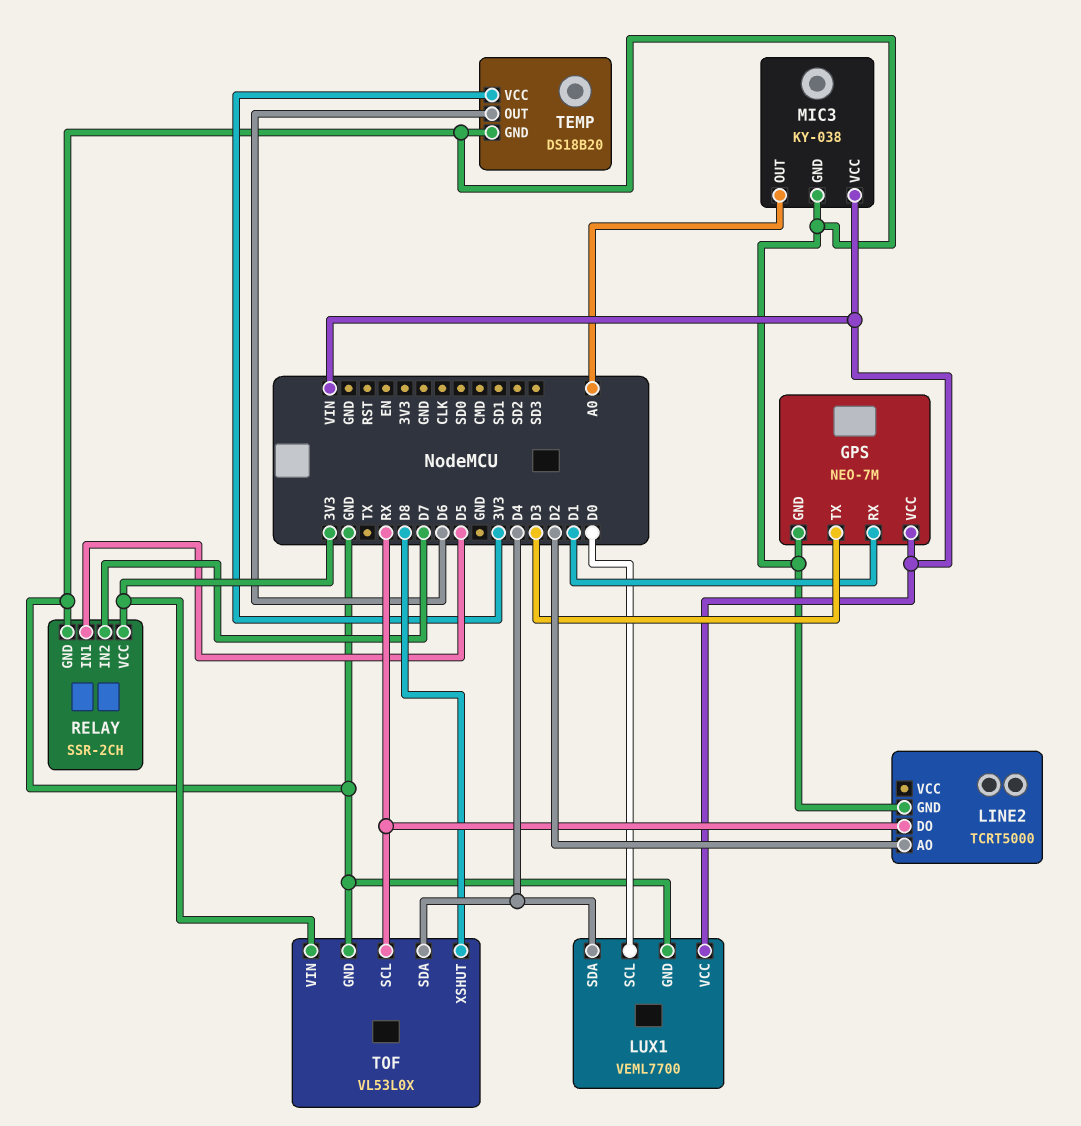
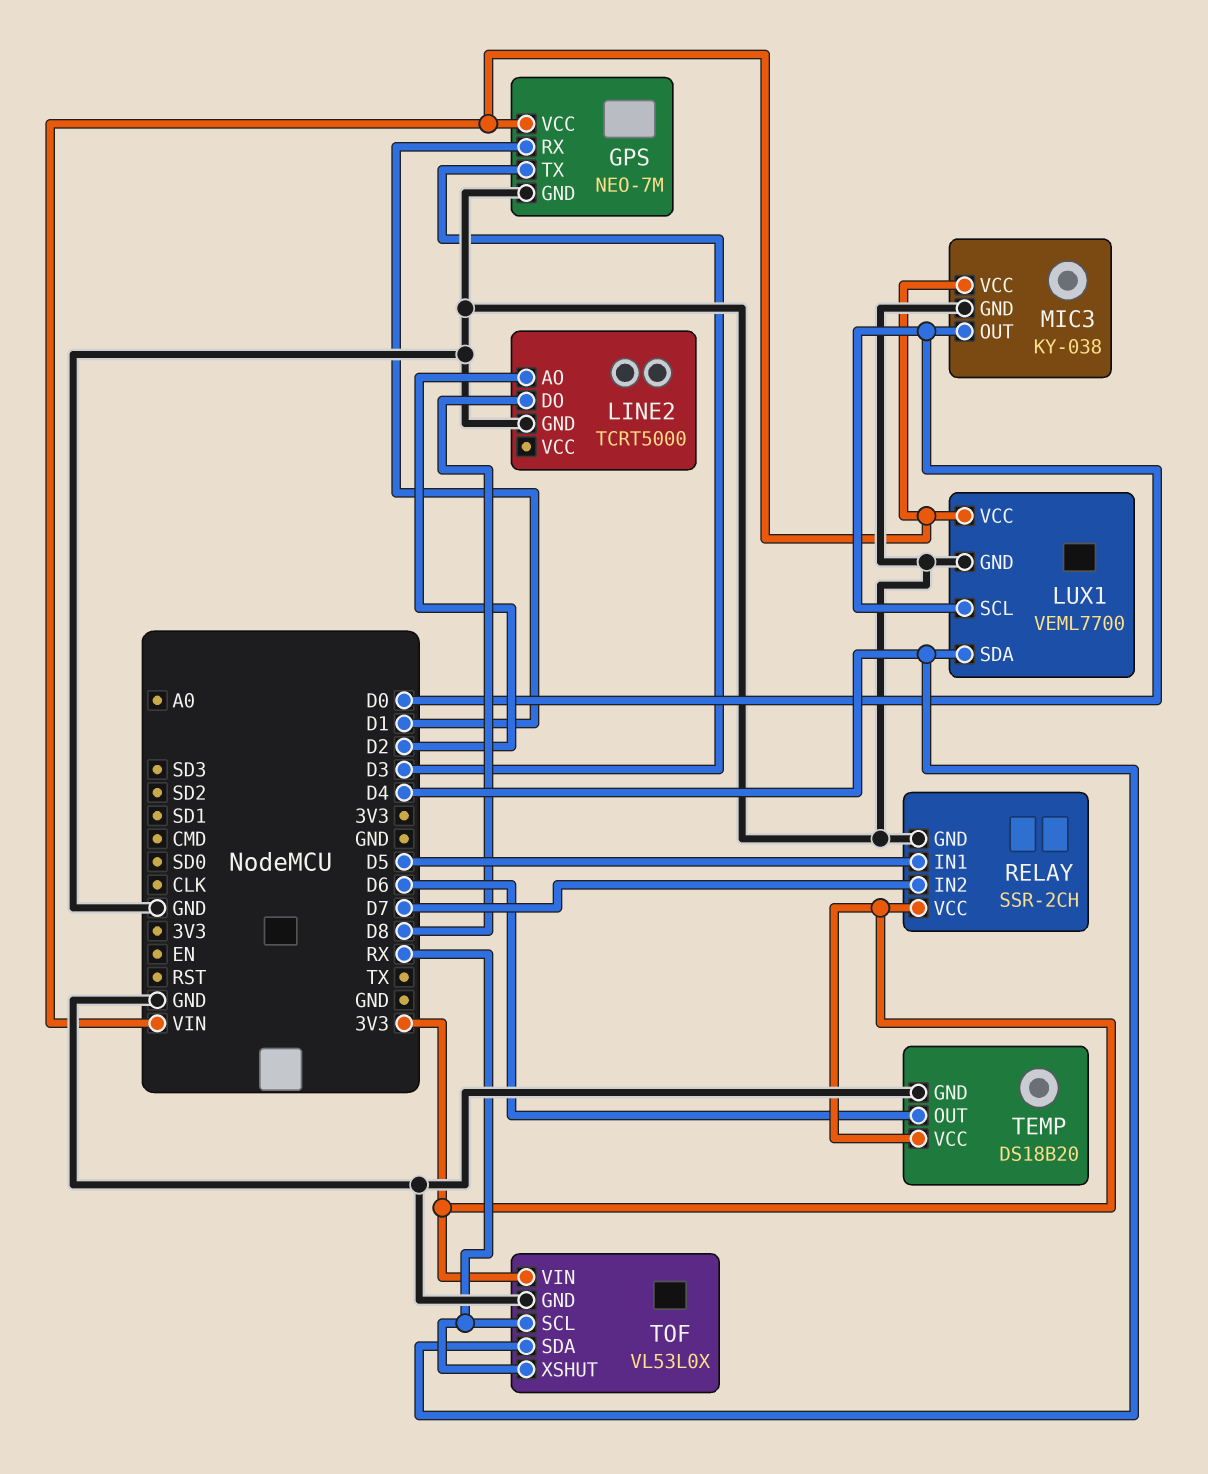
LINE2 pin DO: RX -> D8
MIC3 pin OUT: A0 -> D0
TOF pin XSHUT: D8 -> RX

